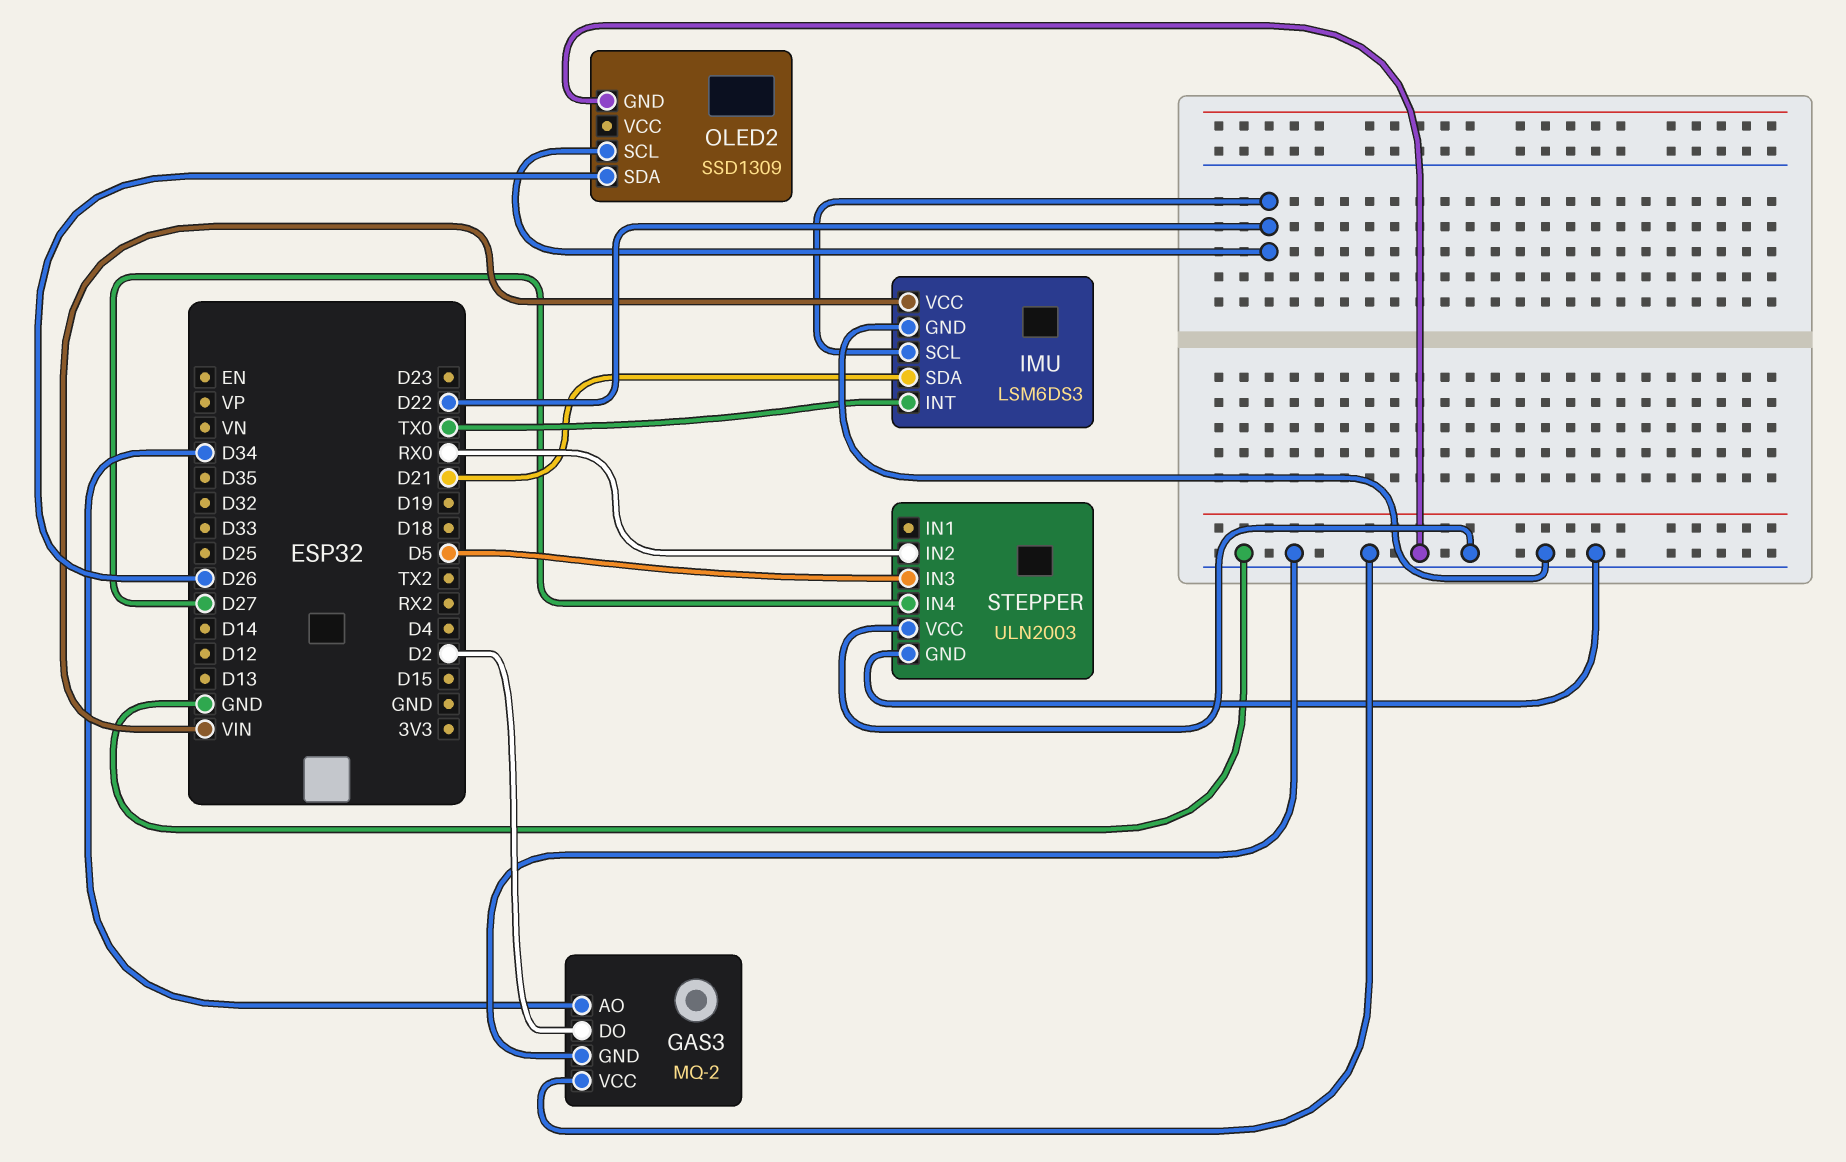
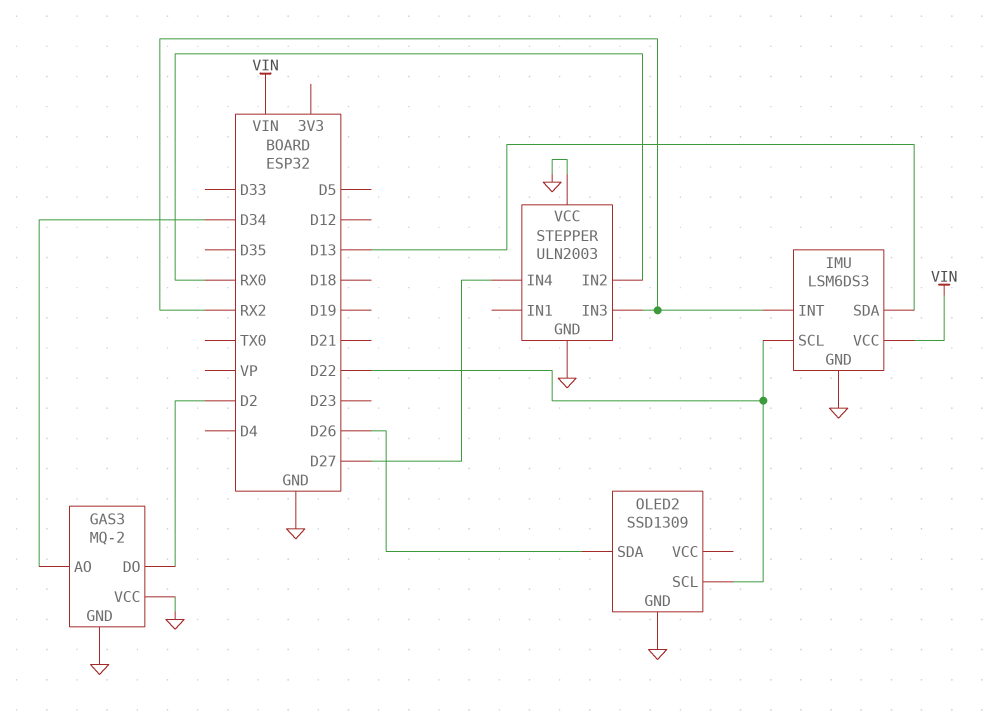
IMU pin INT: TX0 -> RX2
IMU pin SDA: D21 -> D13
STEPPER pin IN3: D5 -> RX2

